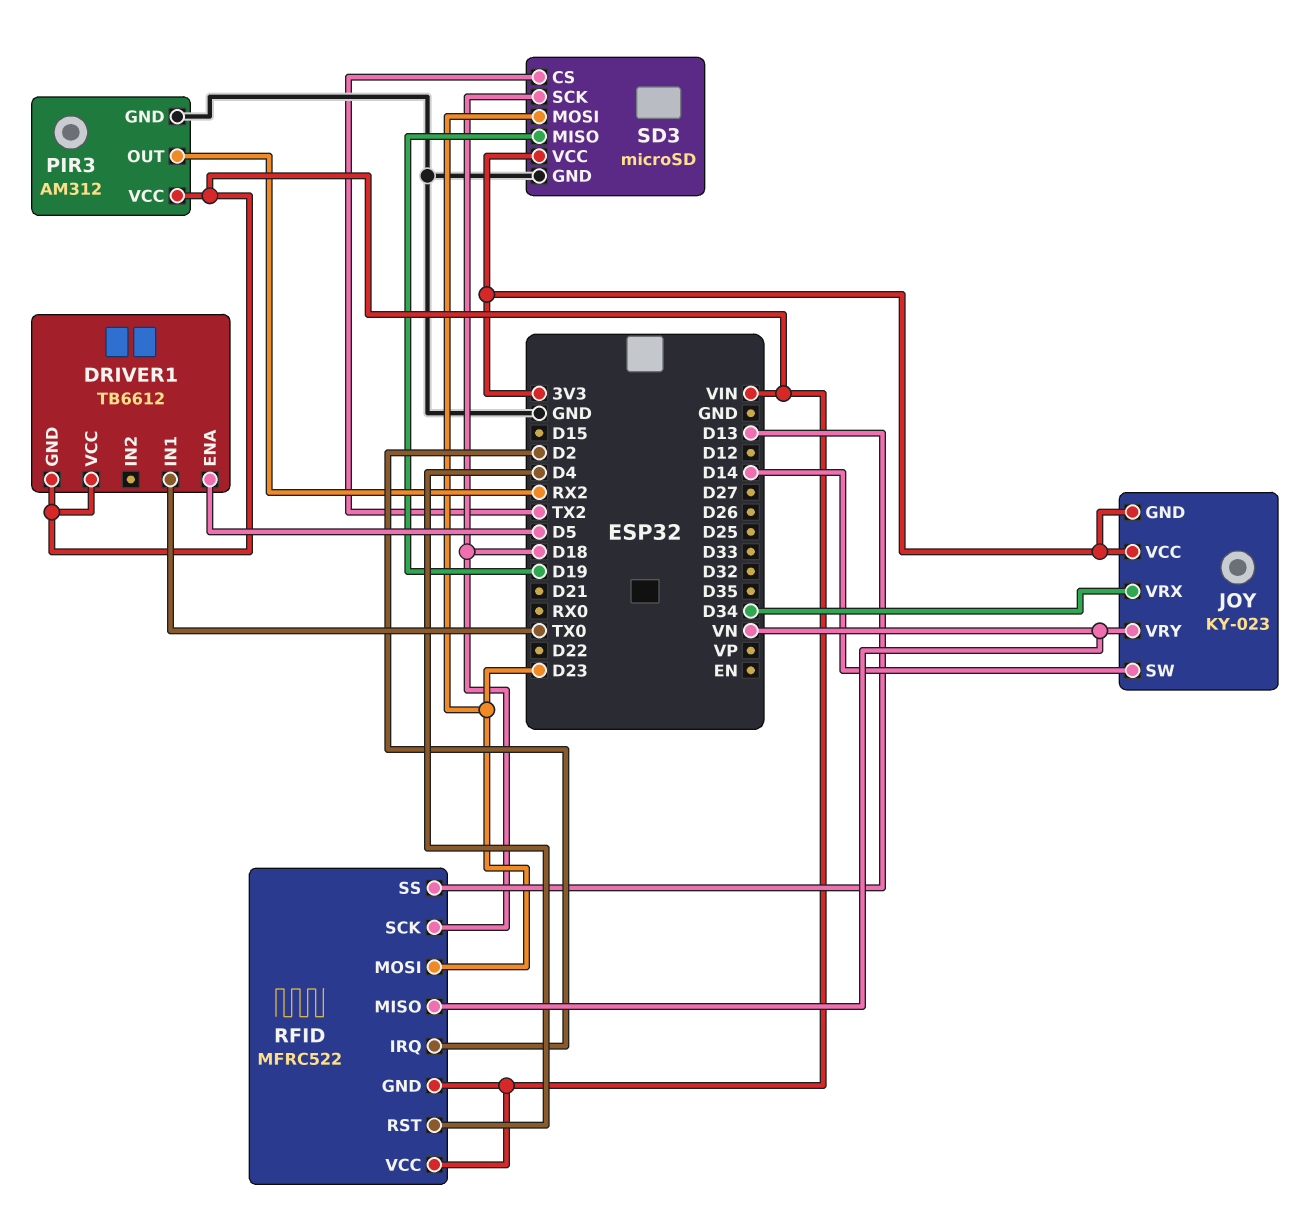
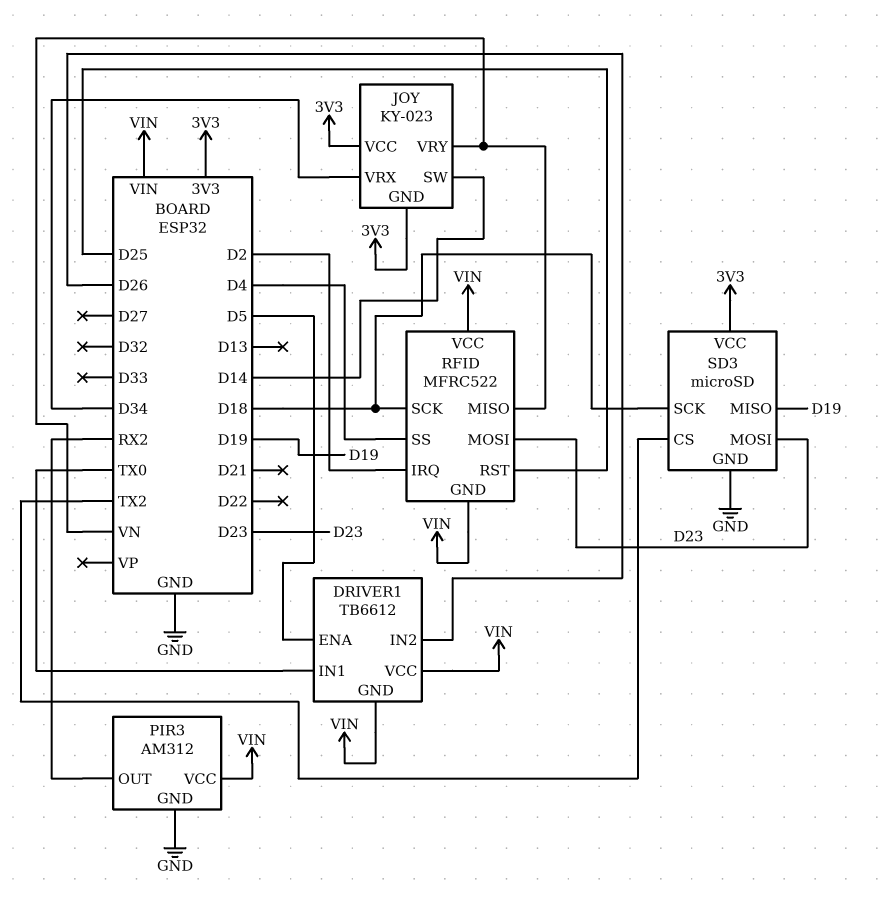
DRIVER1 pin IN2: none -> D26
RFID pin RST: D4 -> D25
RFID pin SS: D13 -> D4

